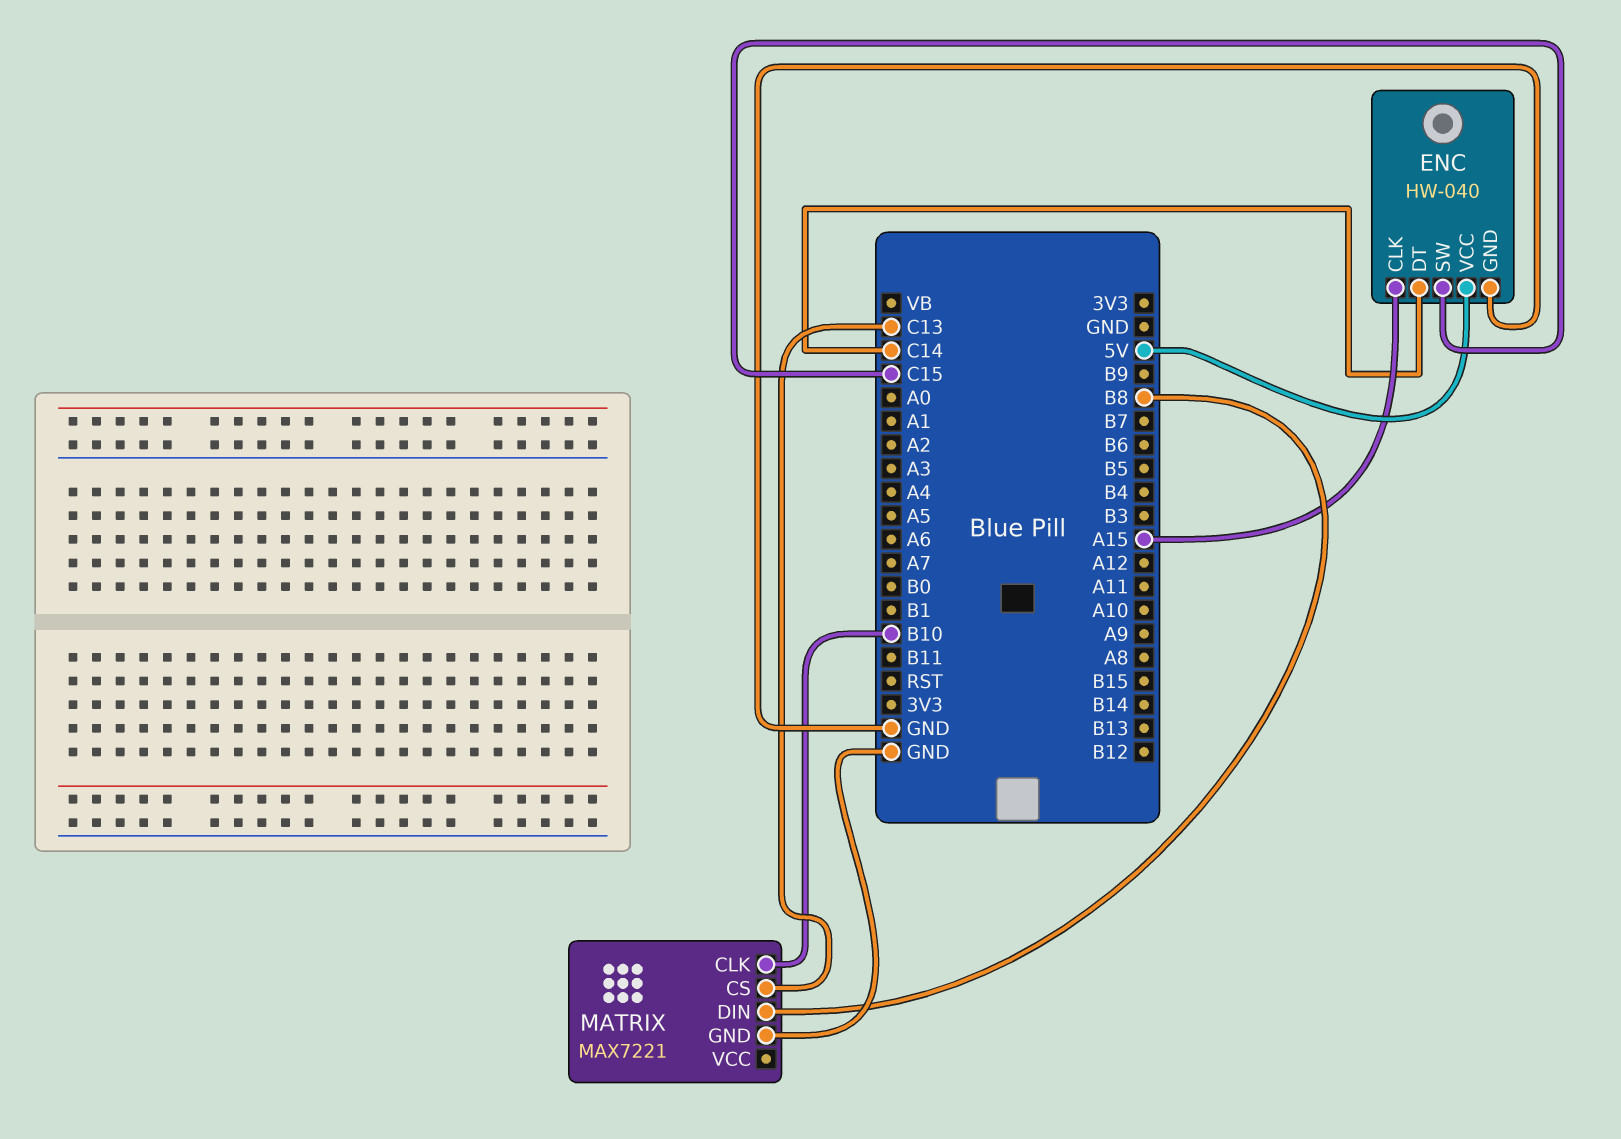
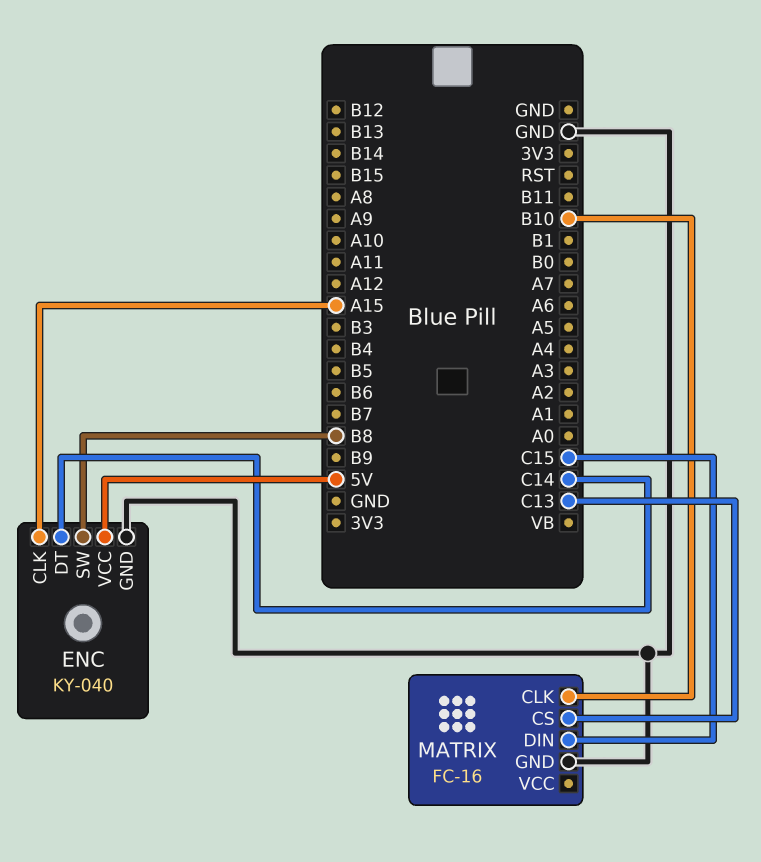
ENC: HW-040 -> KY-040
ENC pin SW: C15 -> B8
MATRIX: MAX7221 -> FC-16
MATRIX pin DIN: B8 -> C15

